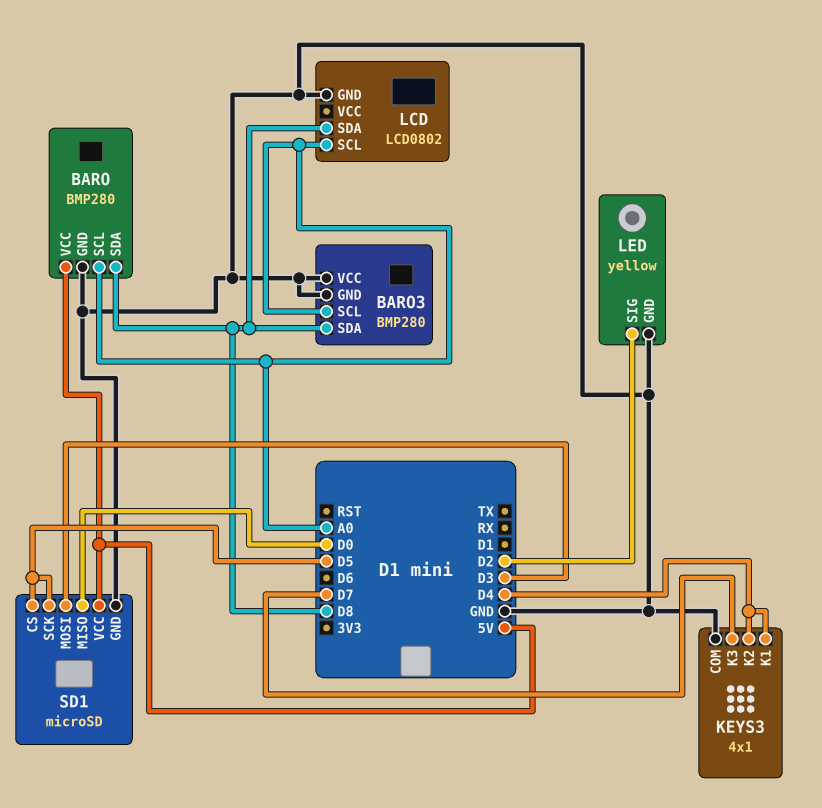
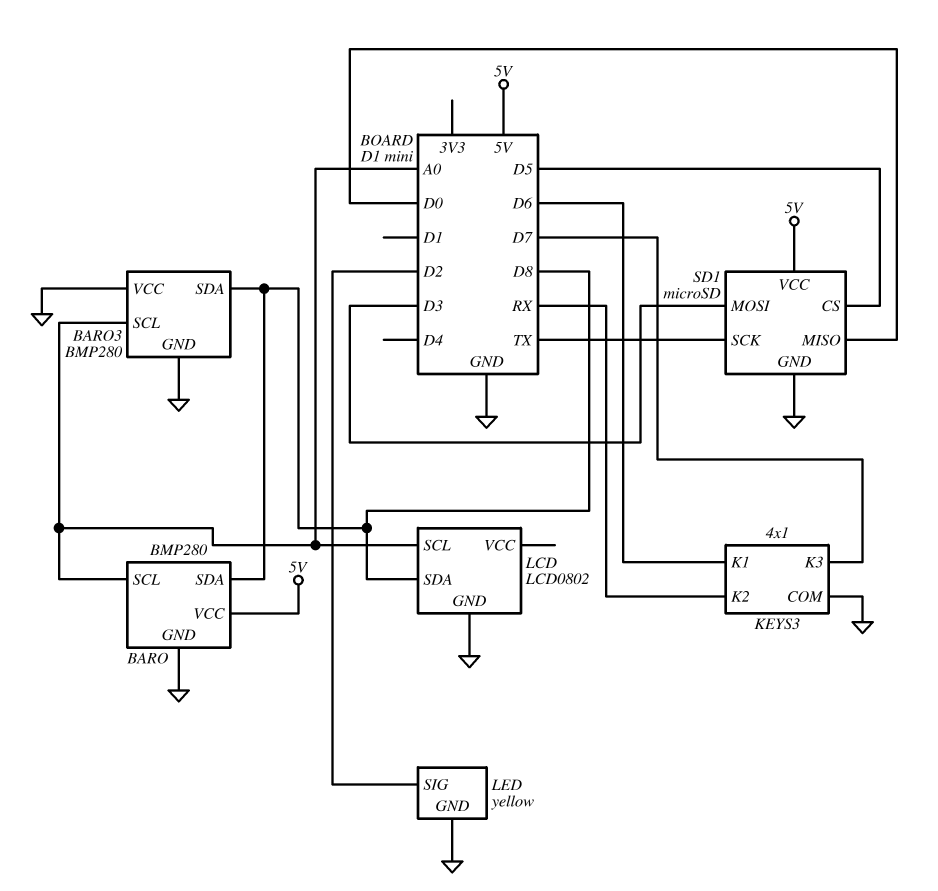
KEYS3 pin K1: D4 -> D6
KEYS3 pin K2: D4 -> RX
SD1 pin SCK: D5 -> TX

